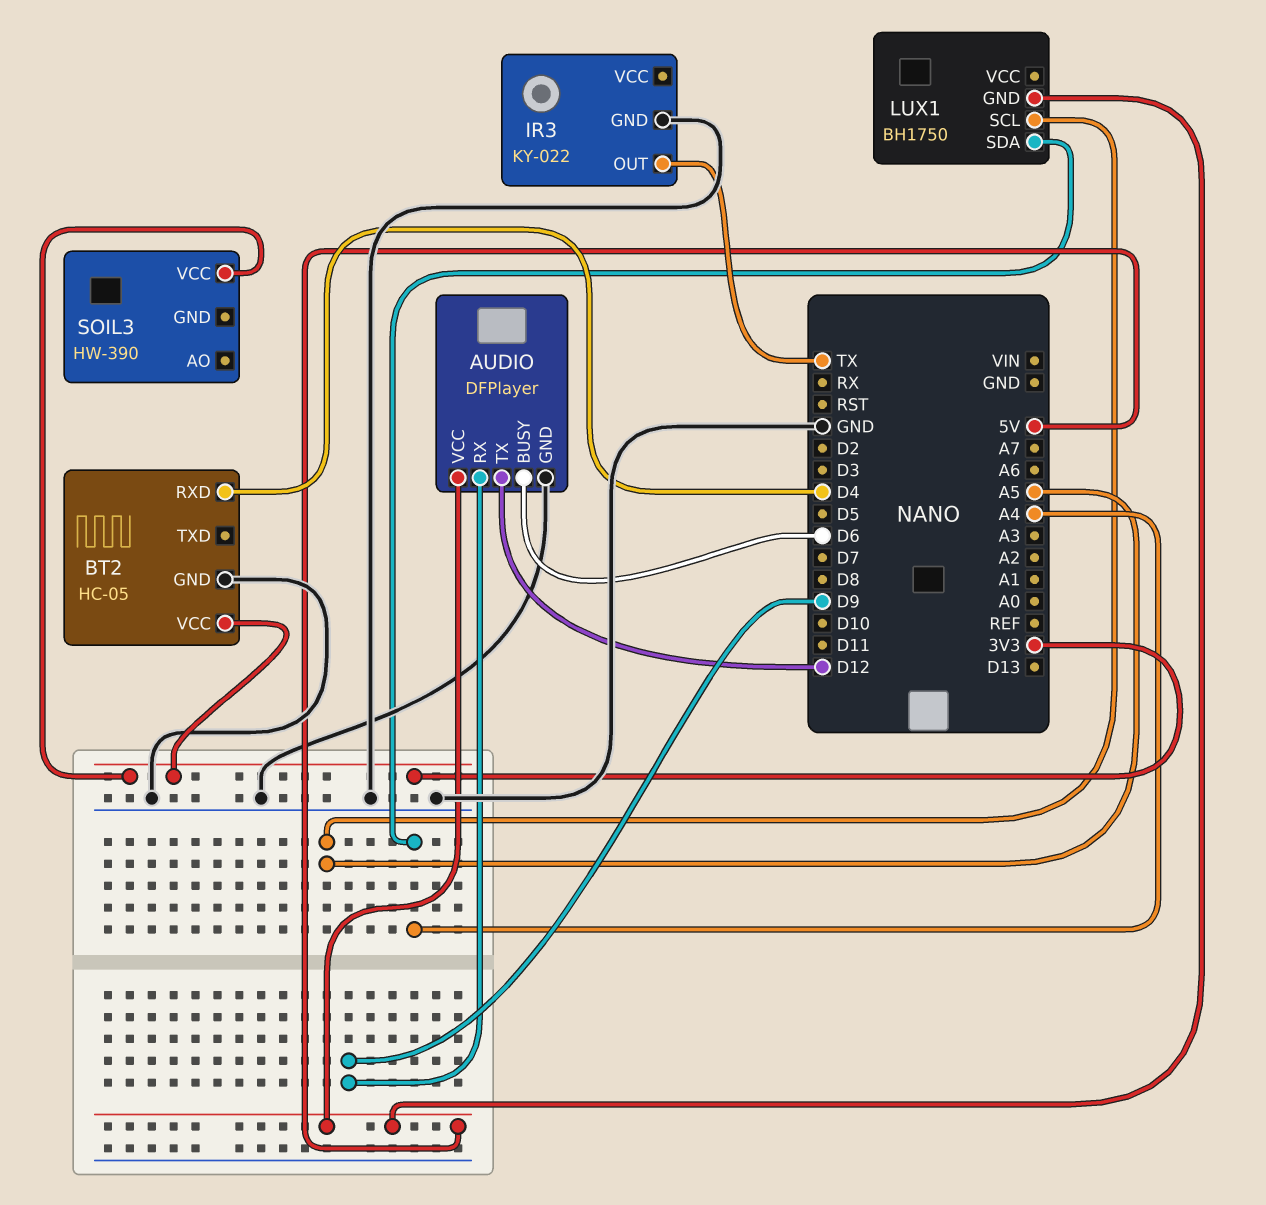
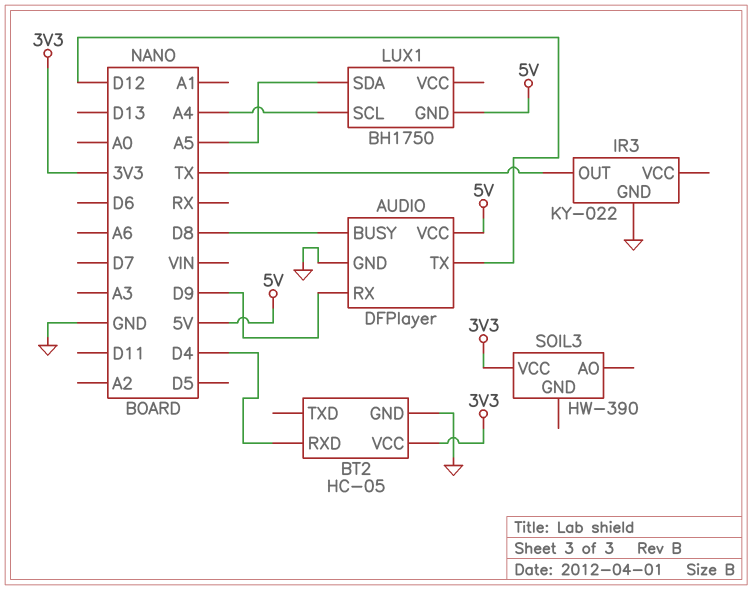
AUDIO pin BUSY: D6 -> D8
LUX1 pin SCL: A5 -> A4
LUX1 pin SDA: A4 -> A5

